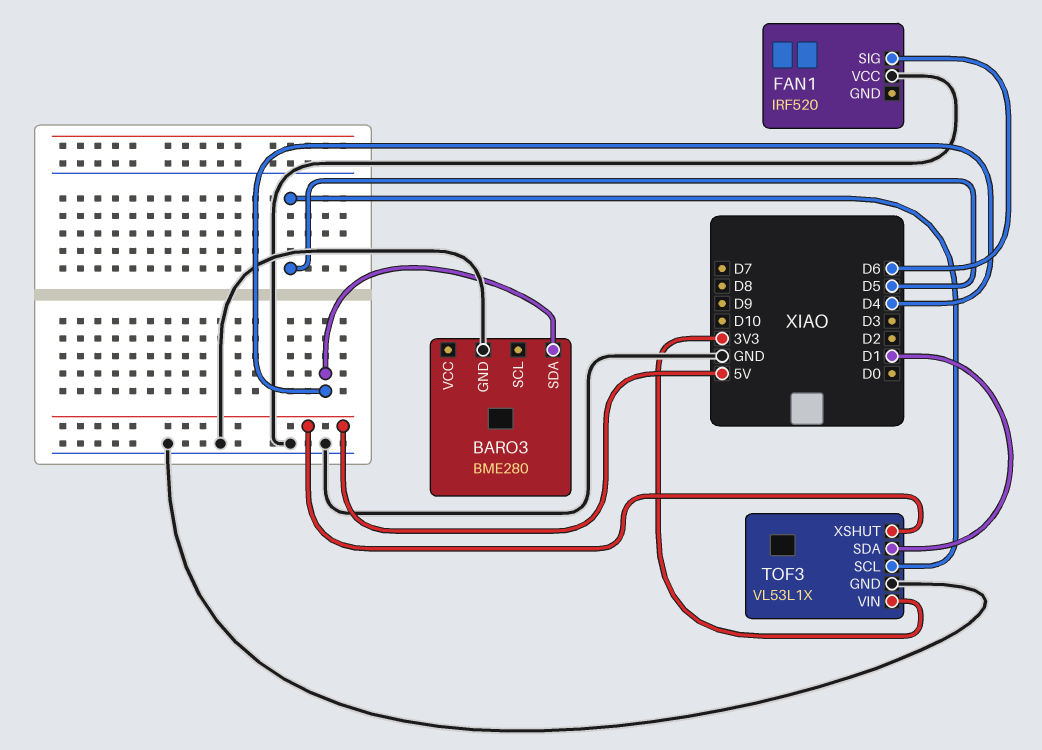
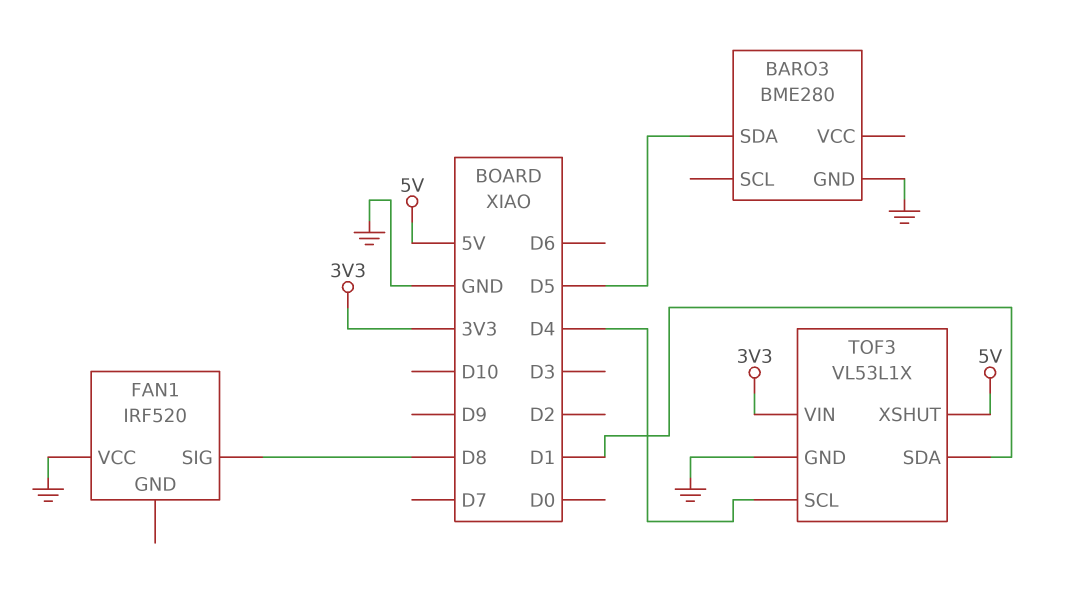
BARO3 pin SDA: D4 -> D5
FAN1 pin SIG: D6 -> D8
TOF3 pin SCL: D5 -> D4

